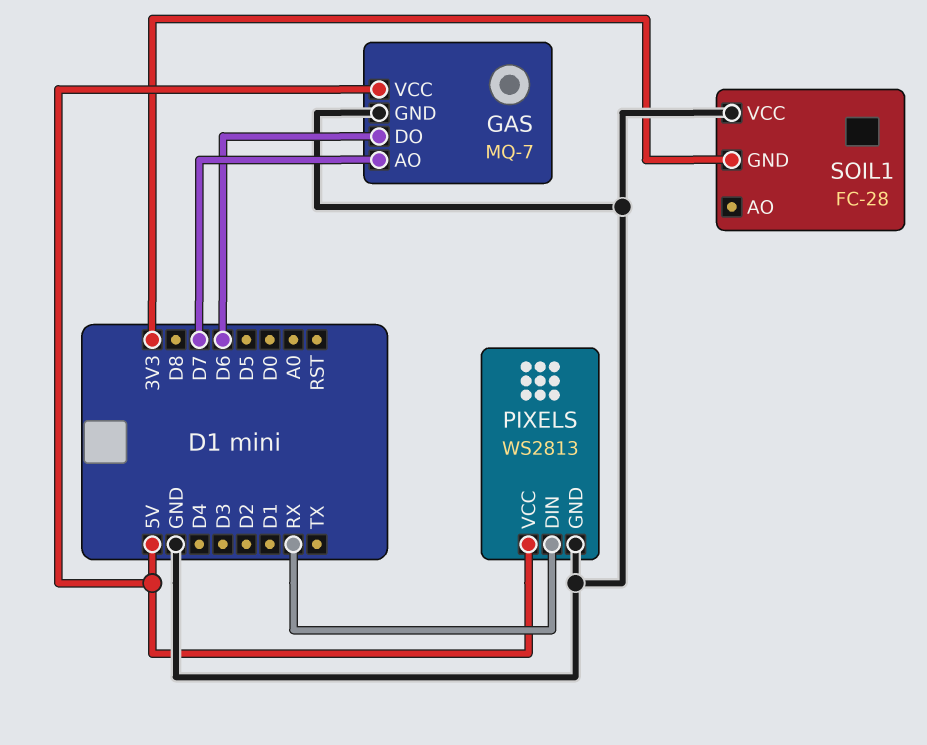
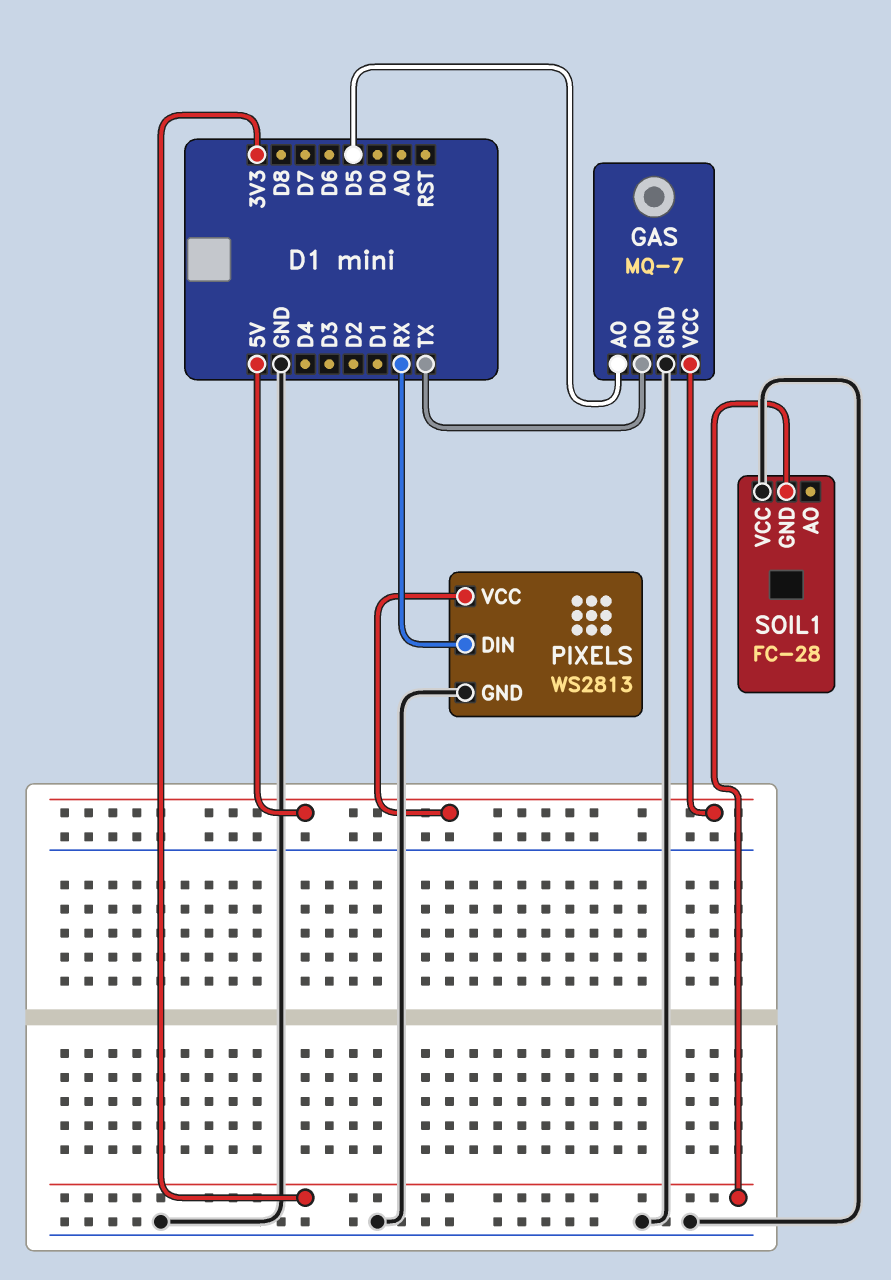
GAS pin AO: D7 -> D5
GAS pin DO: D6 -> TX

